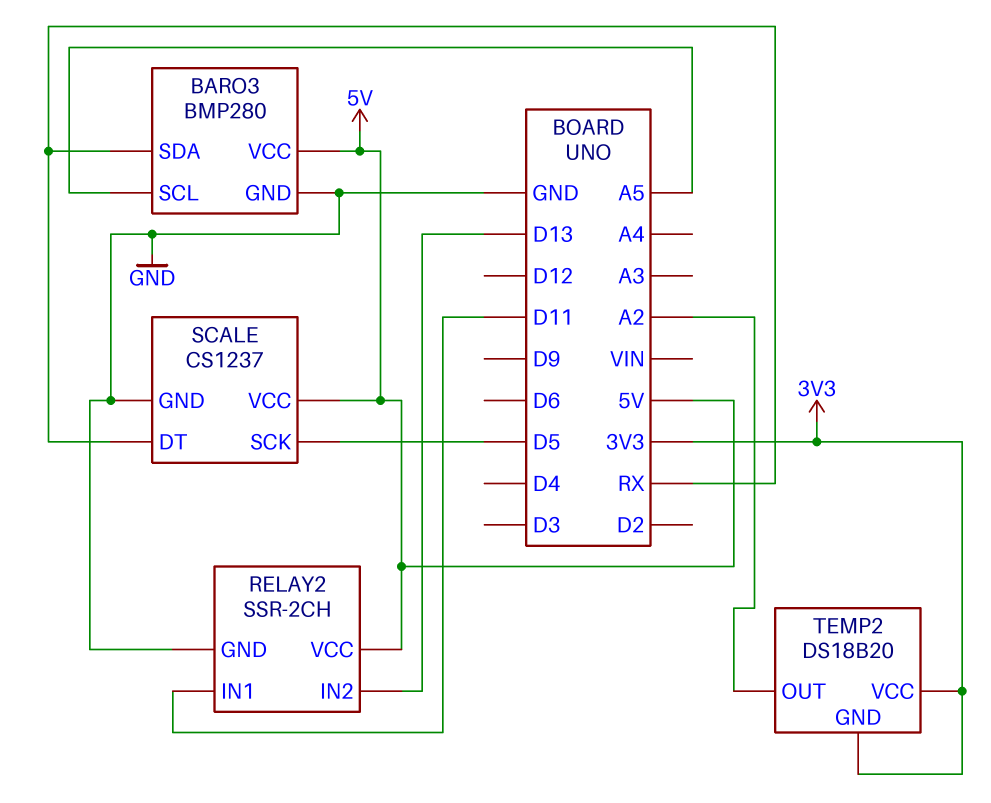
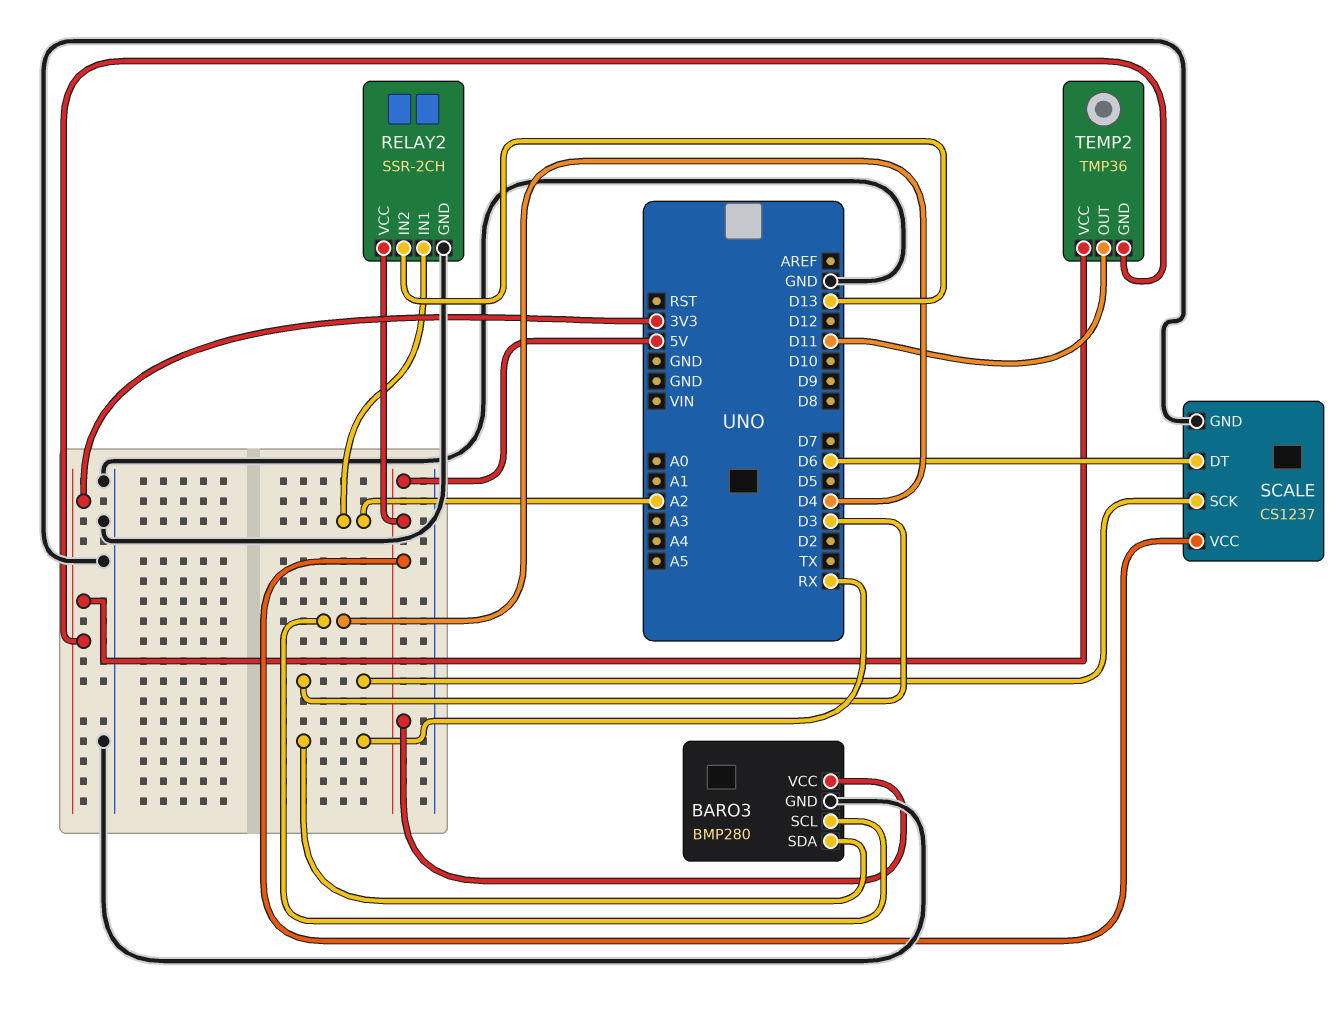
BARO3 pin SCL: A5 -> D4
RELAY2 pin IN1: D11 -> A2
SCALE pin DT: RX -> D6
SCALE pin SCK: D5 -> D3
TEMP2: DS18B20 -> TMP36
TEMP2 pin OUT: A2 -> D11

